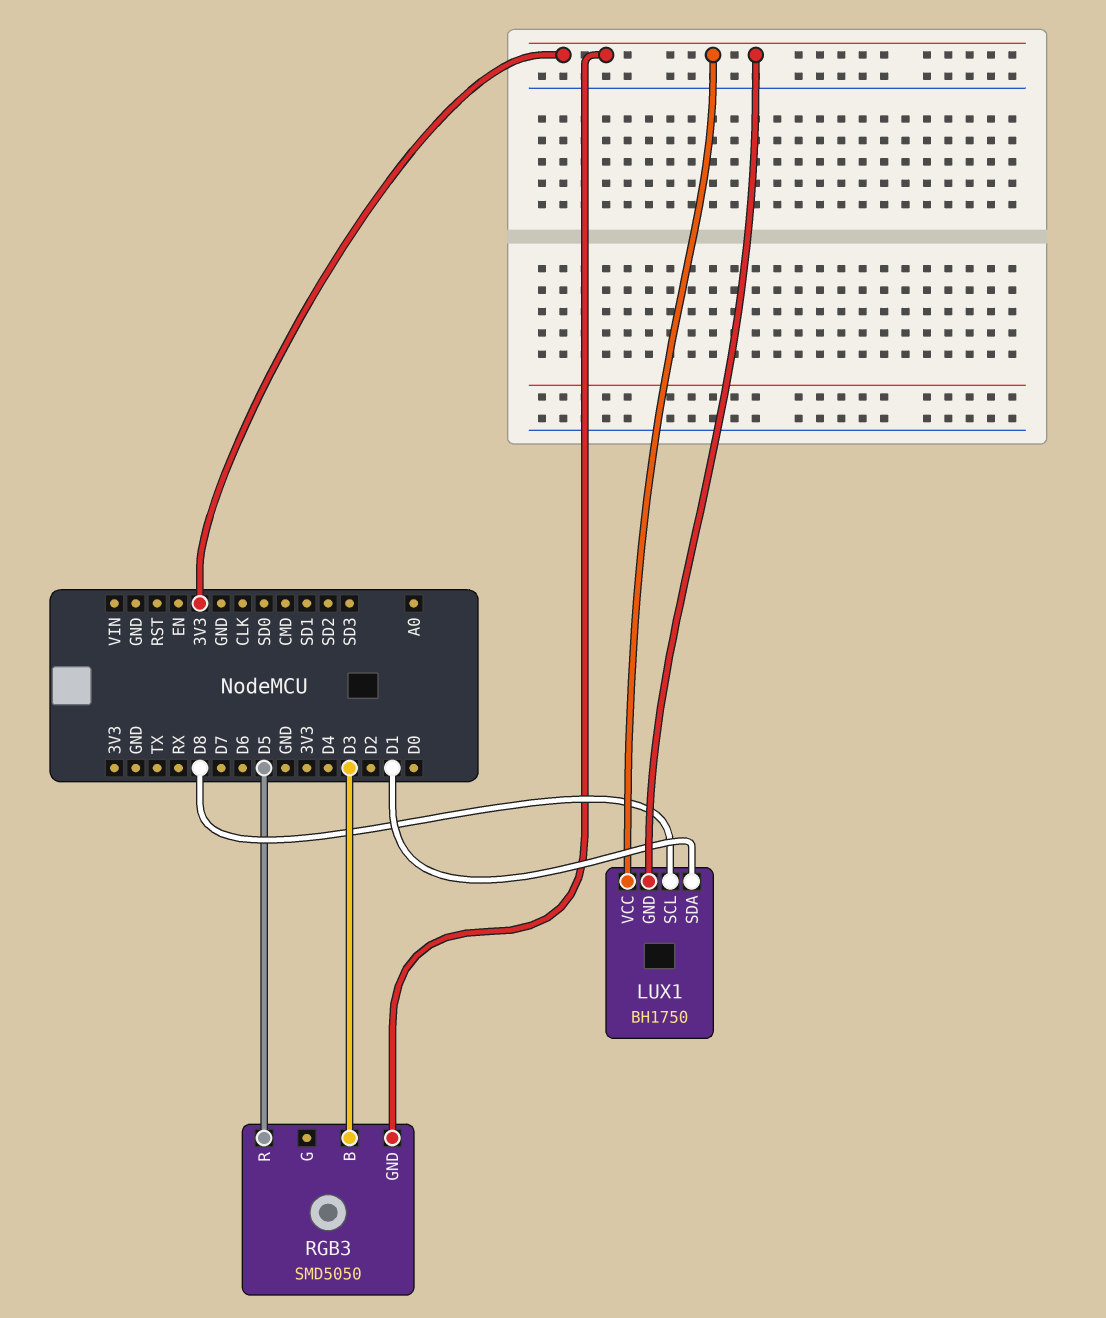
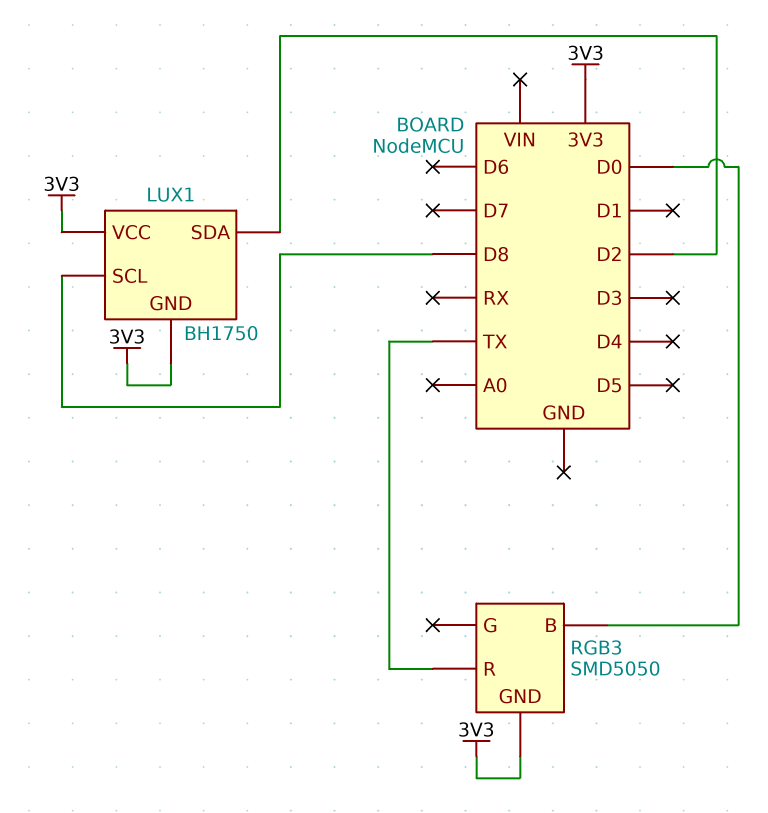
LUX1 pin SDA: D1 -> D2
RGB3 pin B: D3 -> D0
RGB3 pin R: D5 -> TX

